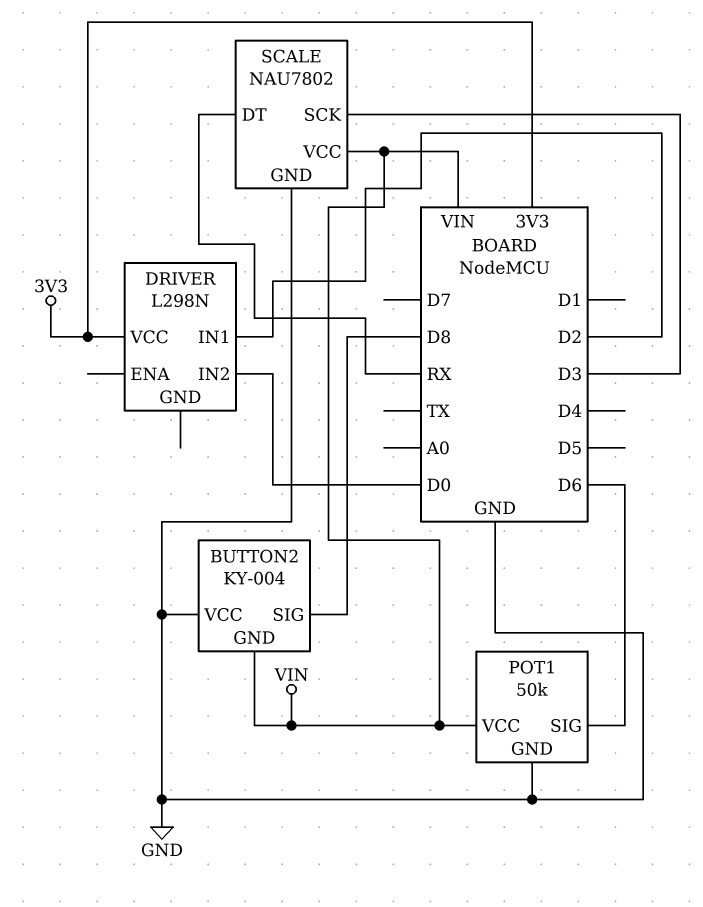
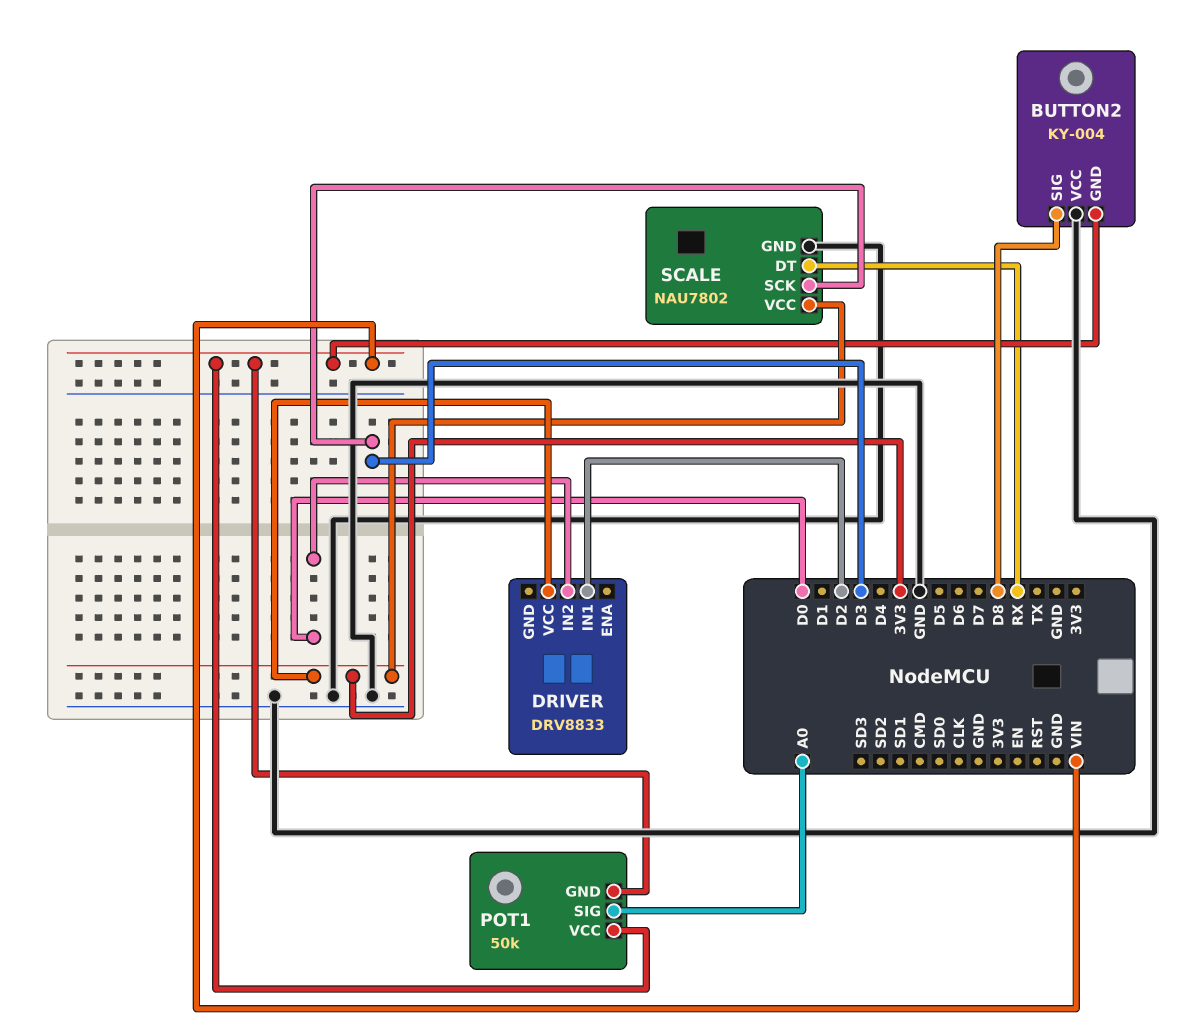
DRIVER: L298N -> DRV8833
POT1 pin GND: GND -> VIN
POT1 pin SIG: D6 -> A0
SCALE pin VCC: VIN -> 3V3

